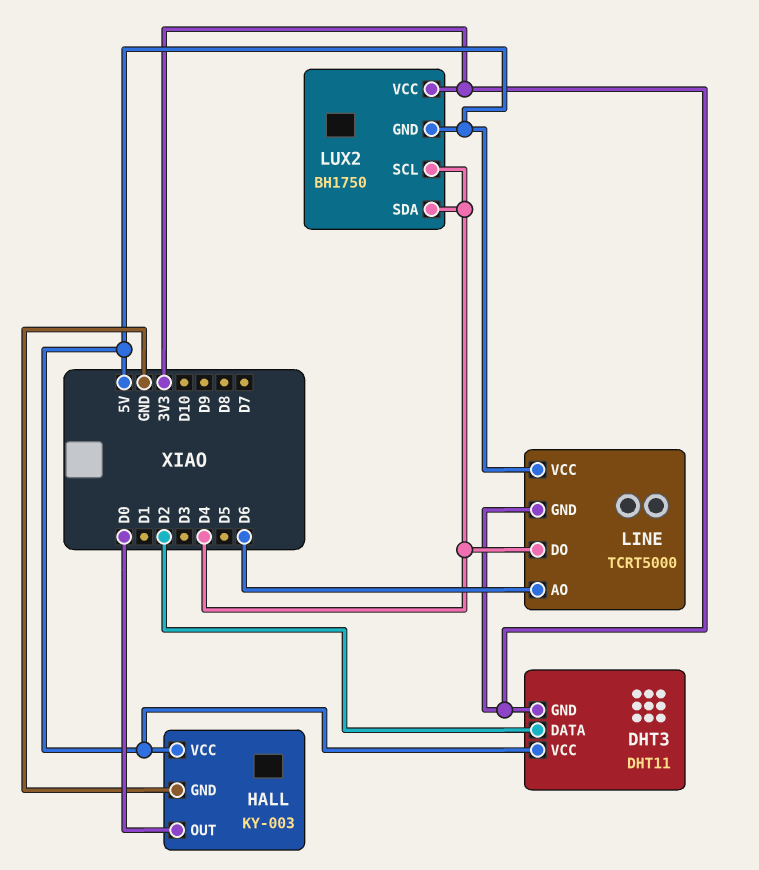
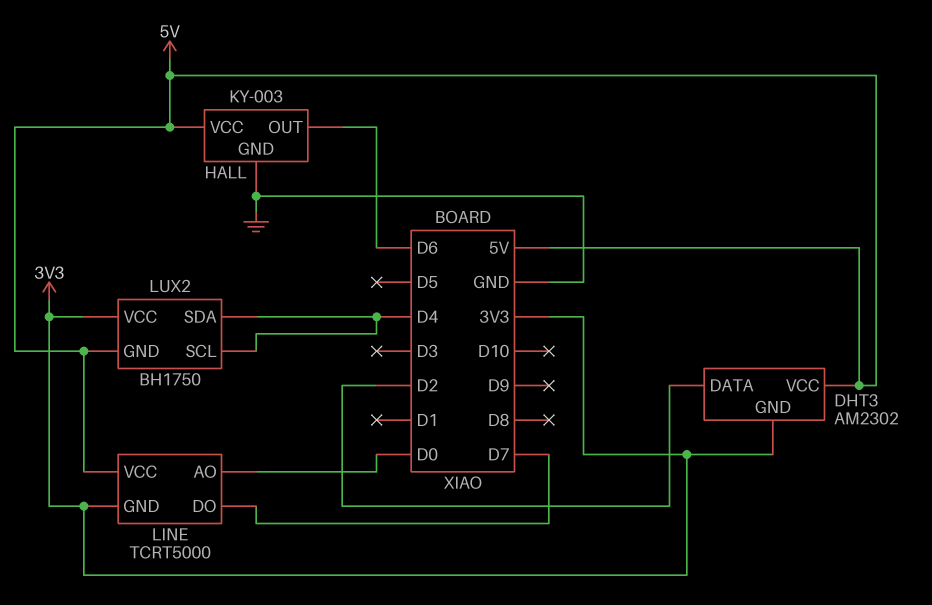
DHT3: DHT11 -> AM2302
HALL pin OUT: D0 -> D6
LINE pin AO: D6 -> D0
LINE pin DO: D4 -> D7

